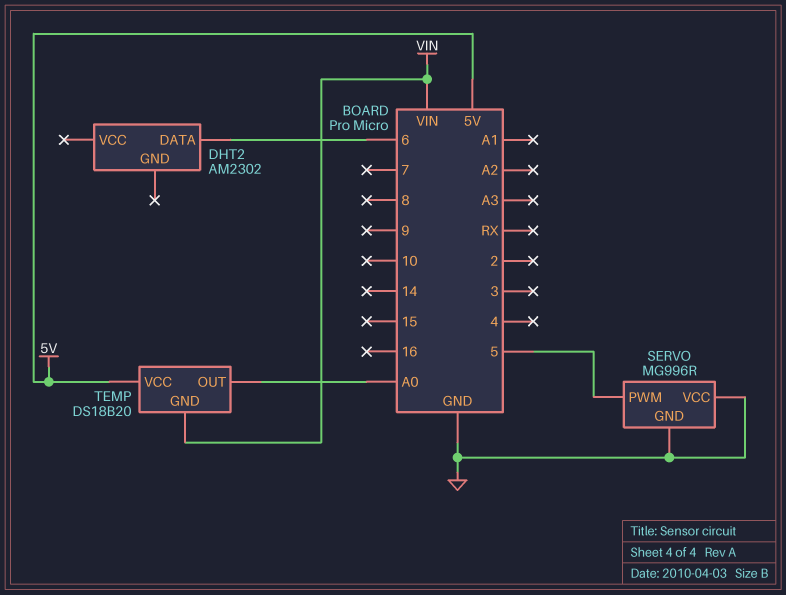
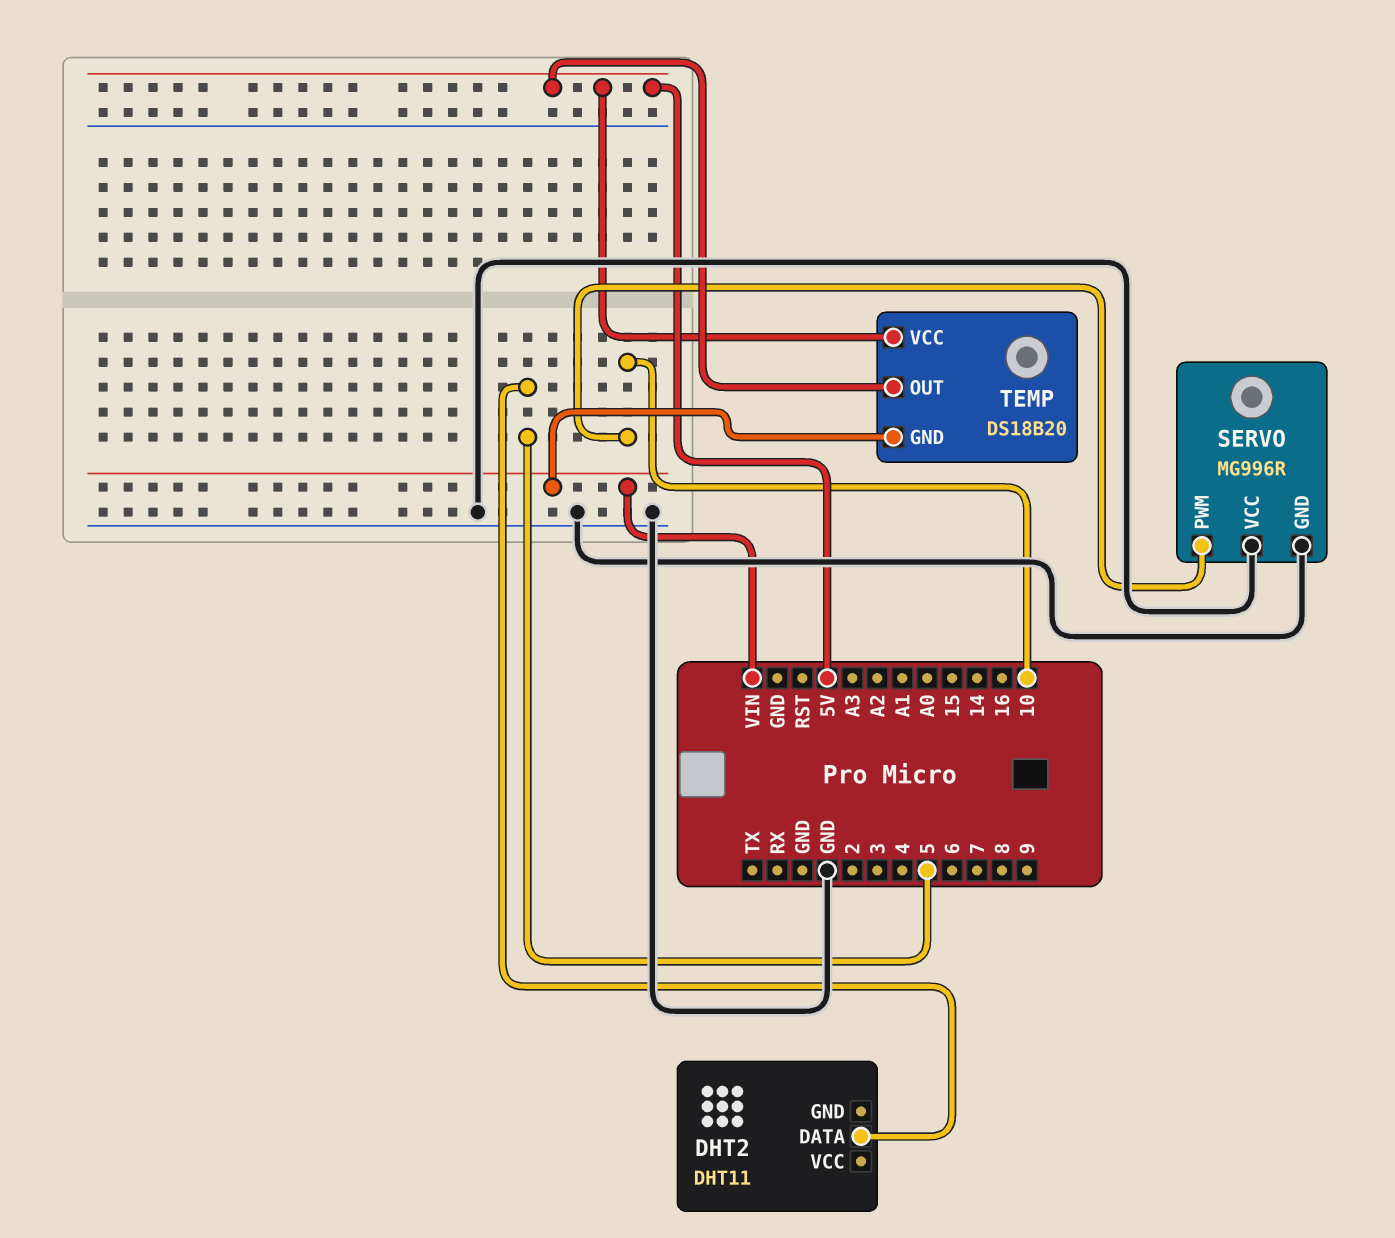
DHT2: AM2302 -> DHT11
DHT2 pin DATA: 6 -> 5
SERVO pin PWM: 5 -> 10
TEMP pin OUT: A0 -> 5V

